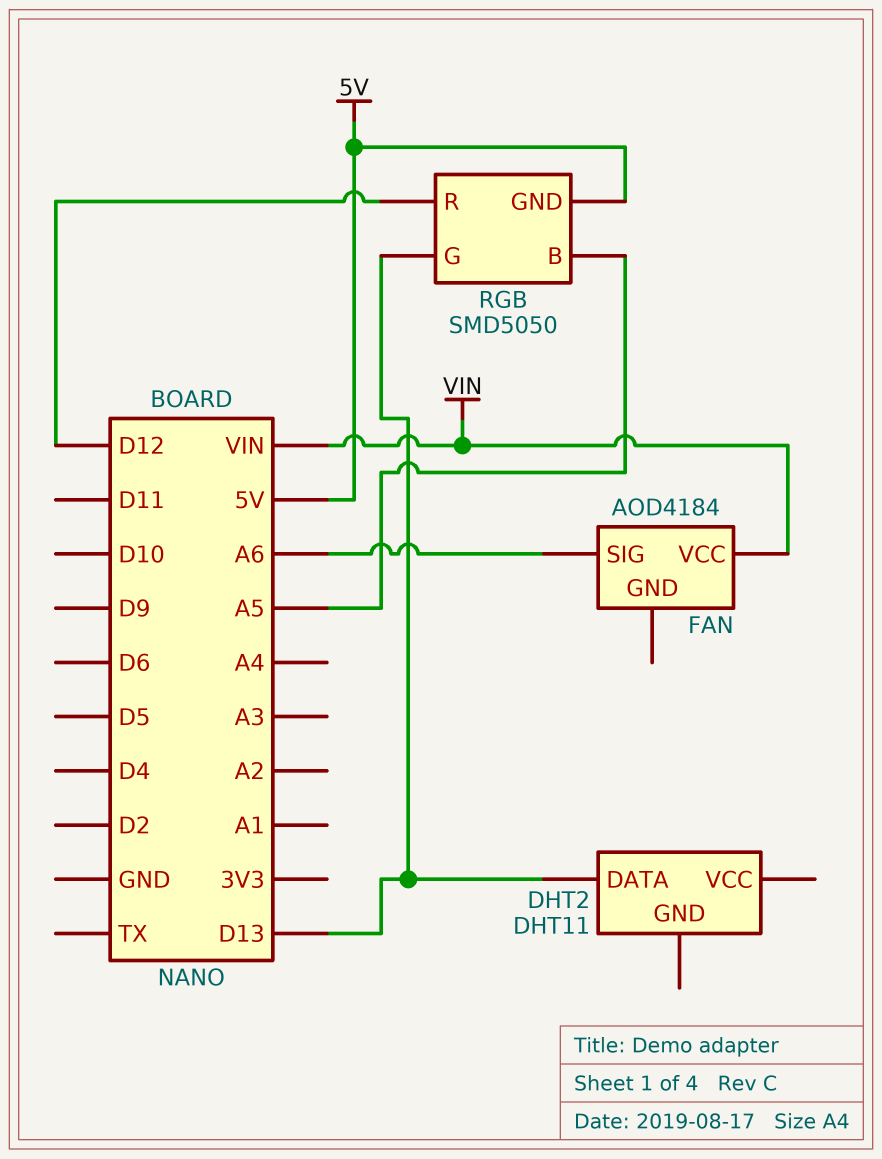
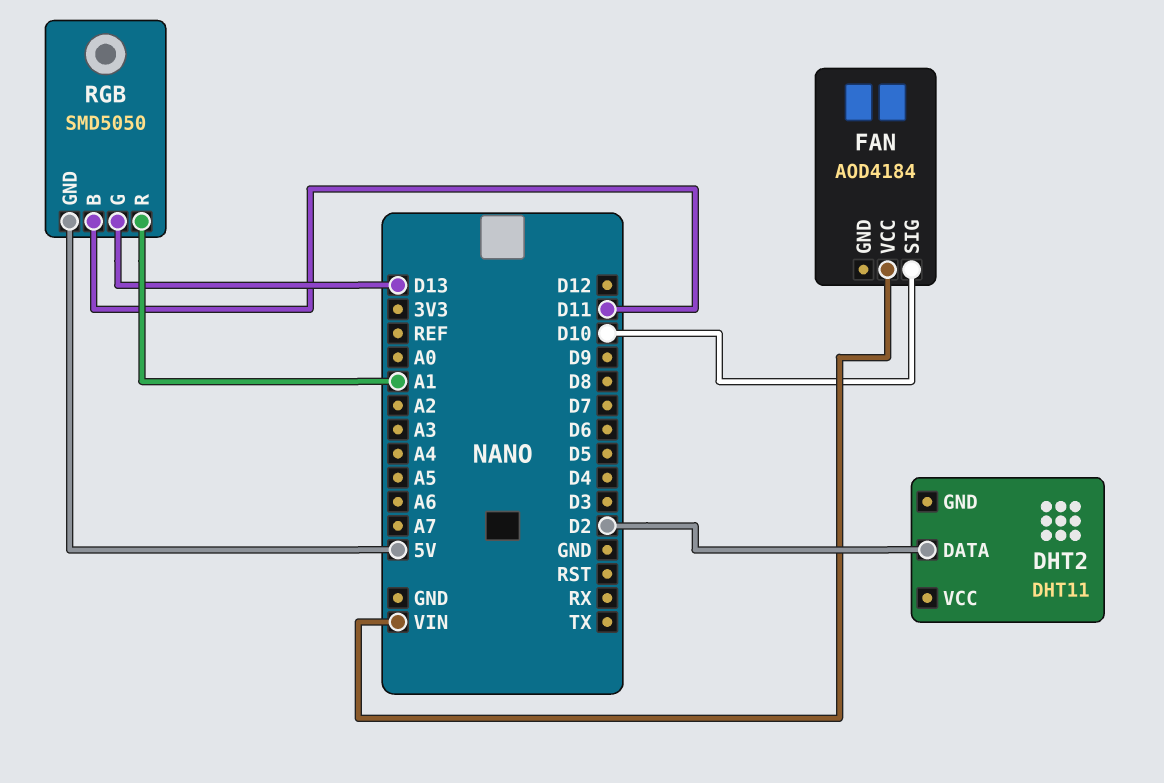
DHT2 pin DATA: D13 -> D2
FAN pin SIG: A6 -> D10
RGB pin B: A5 -> D11
RGB pin R: D12 -> A1

